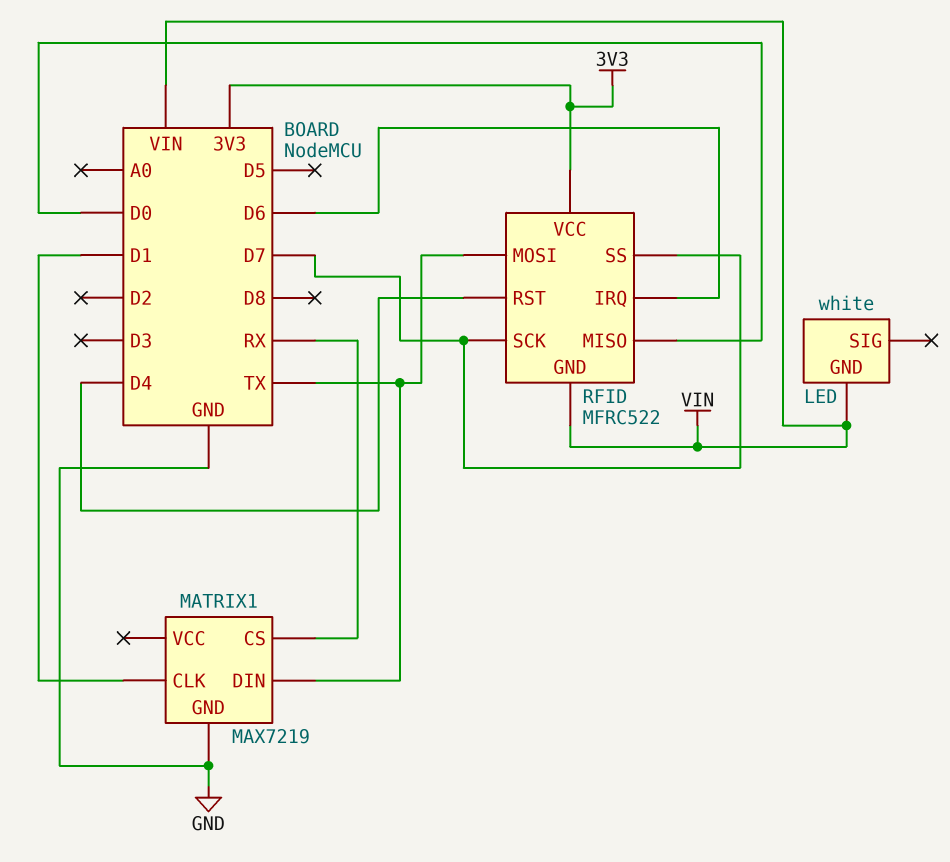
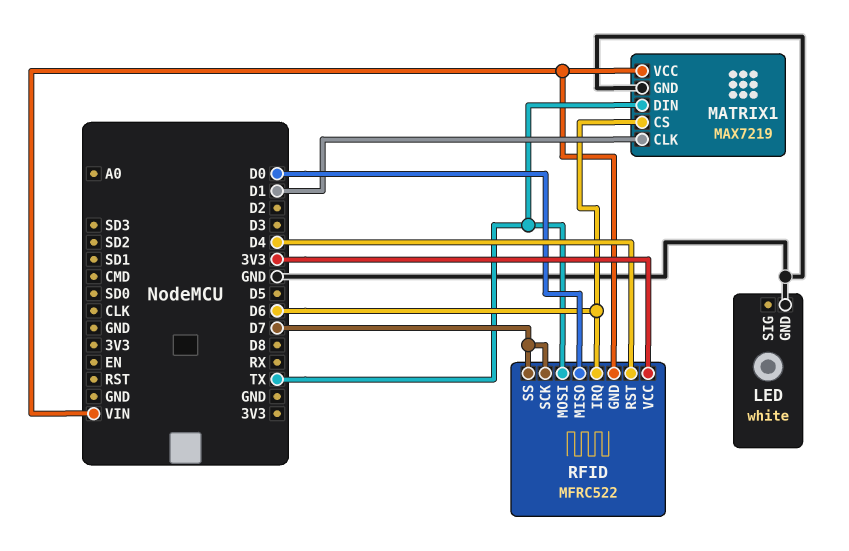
LED pin GND: VIN -> GND
MATRIX1 pin CS: RX -> D6
MATRIX1 pin VCC: none -> VIN

